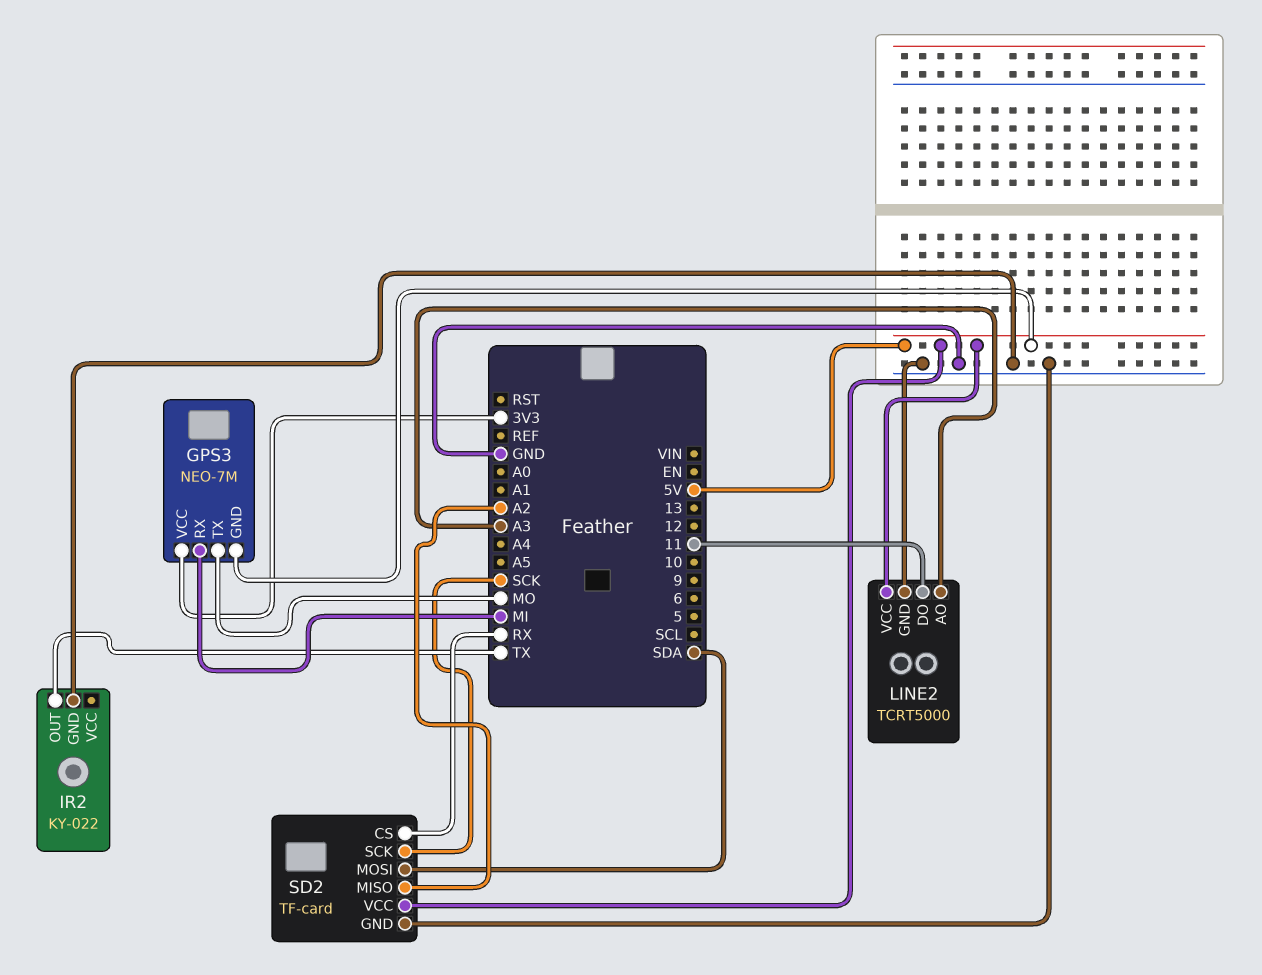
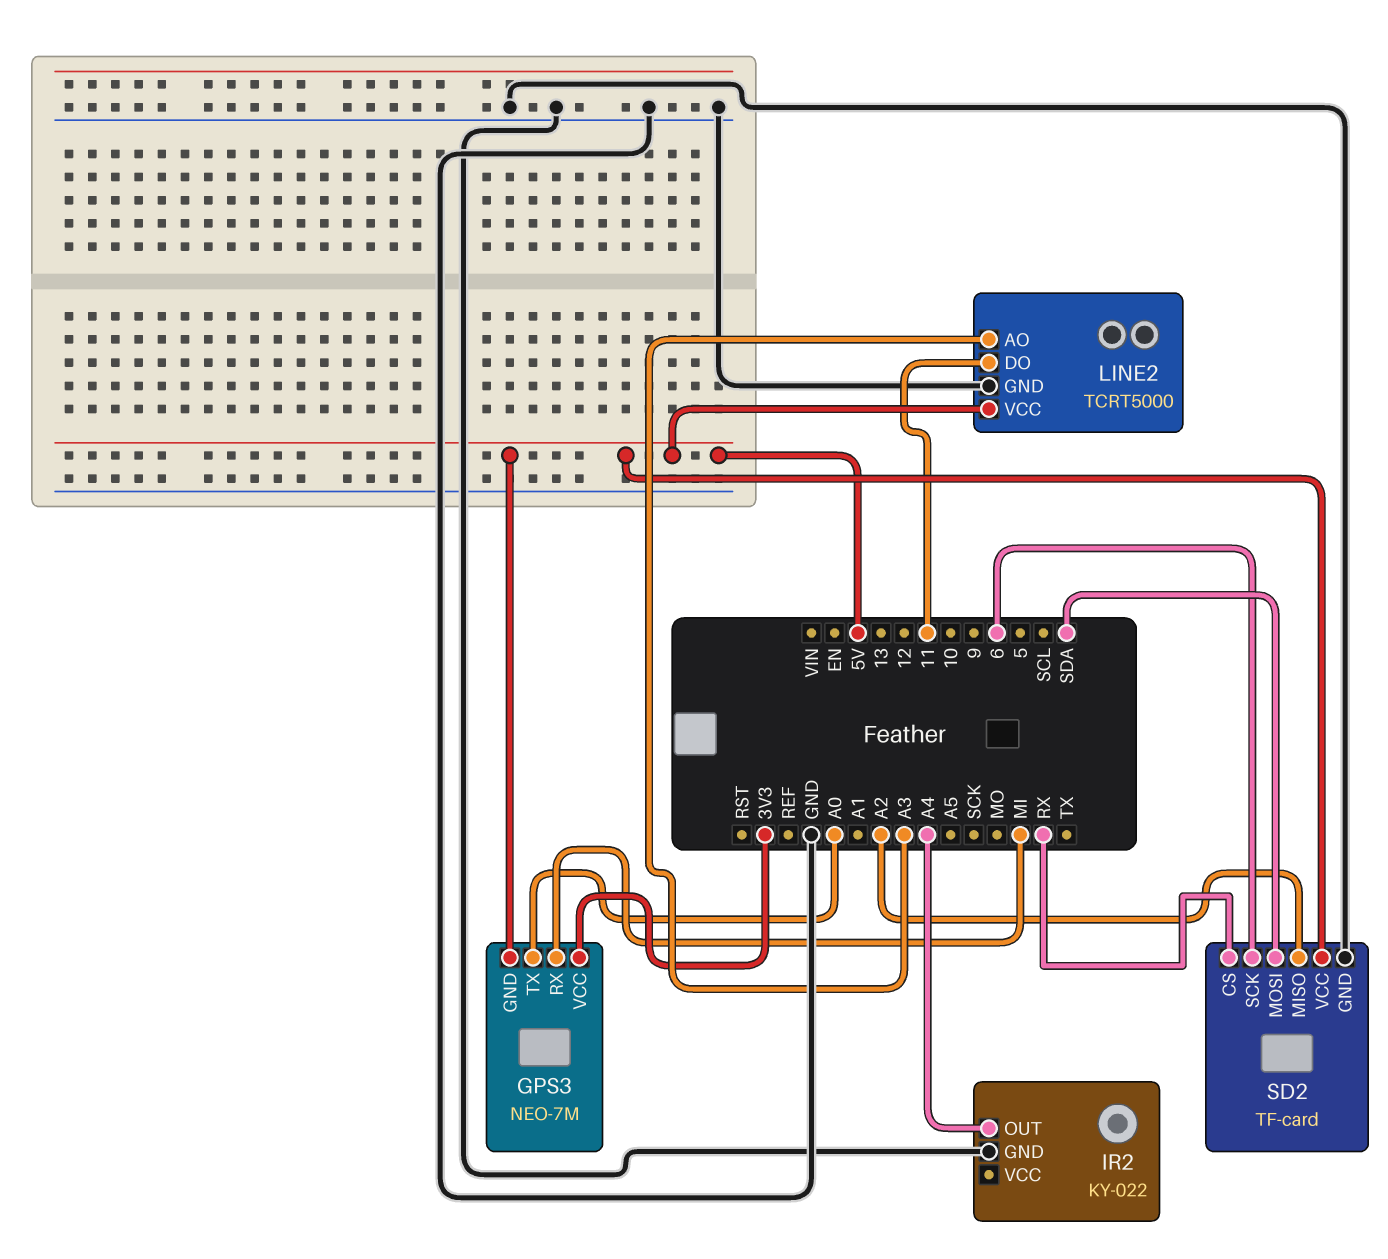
GPS3 pin TX: MO -> A0
IR2 pin OUT: TX -> A4
SD2 pin SCK: SCK -> 6

